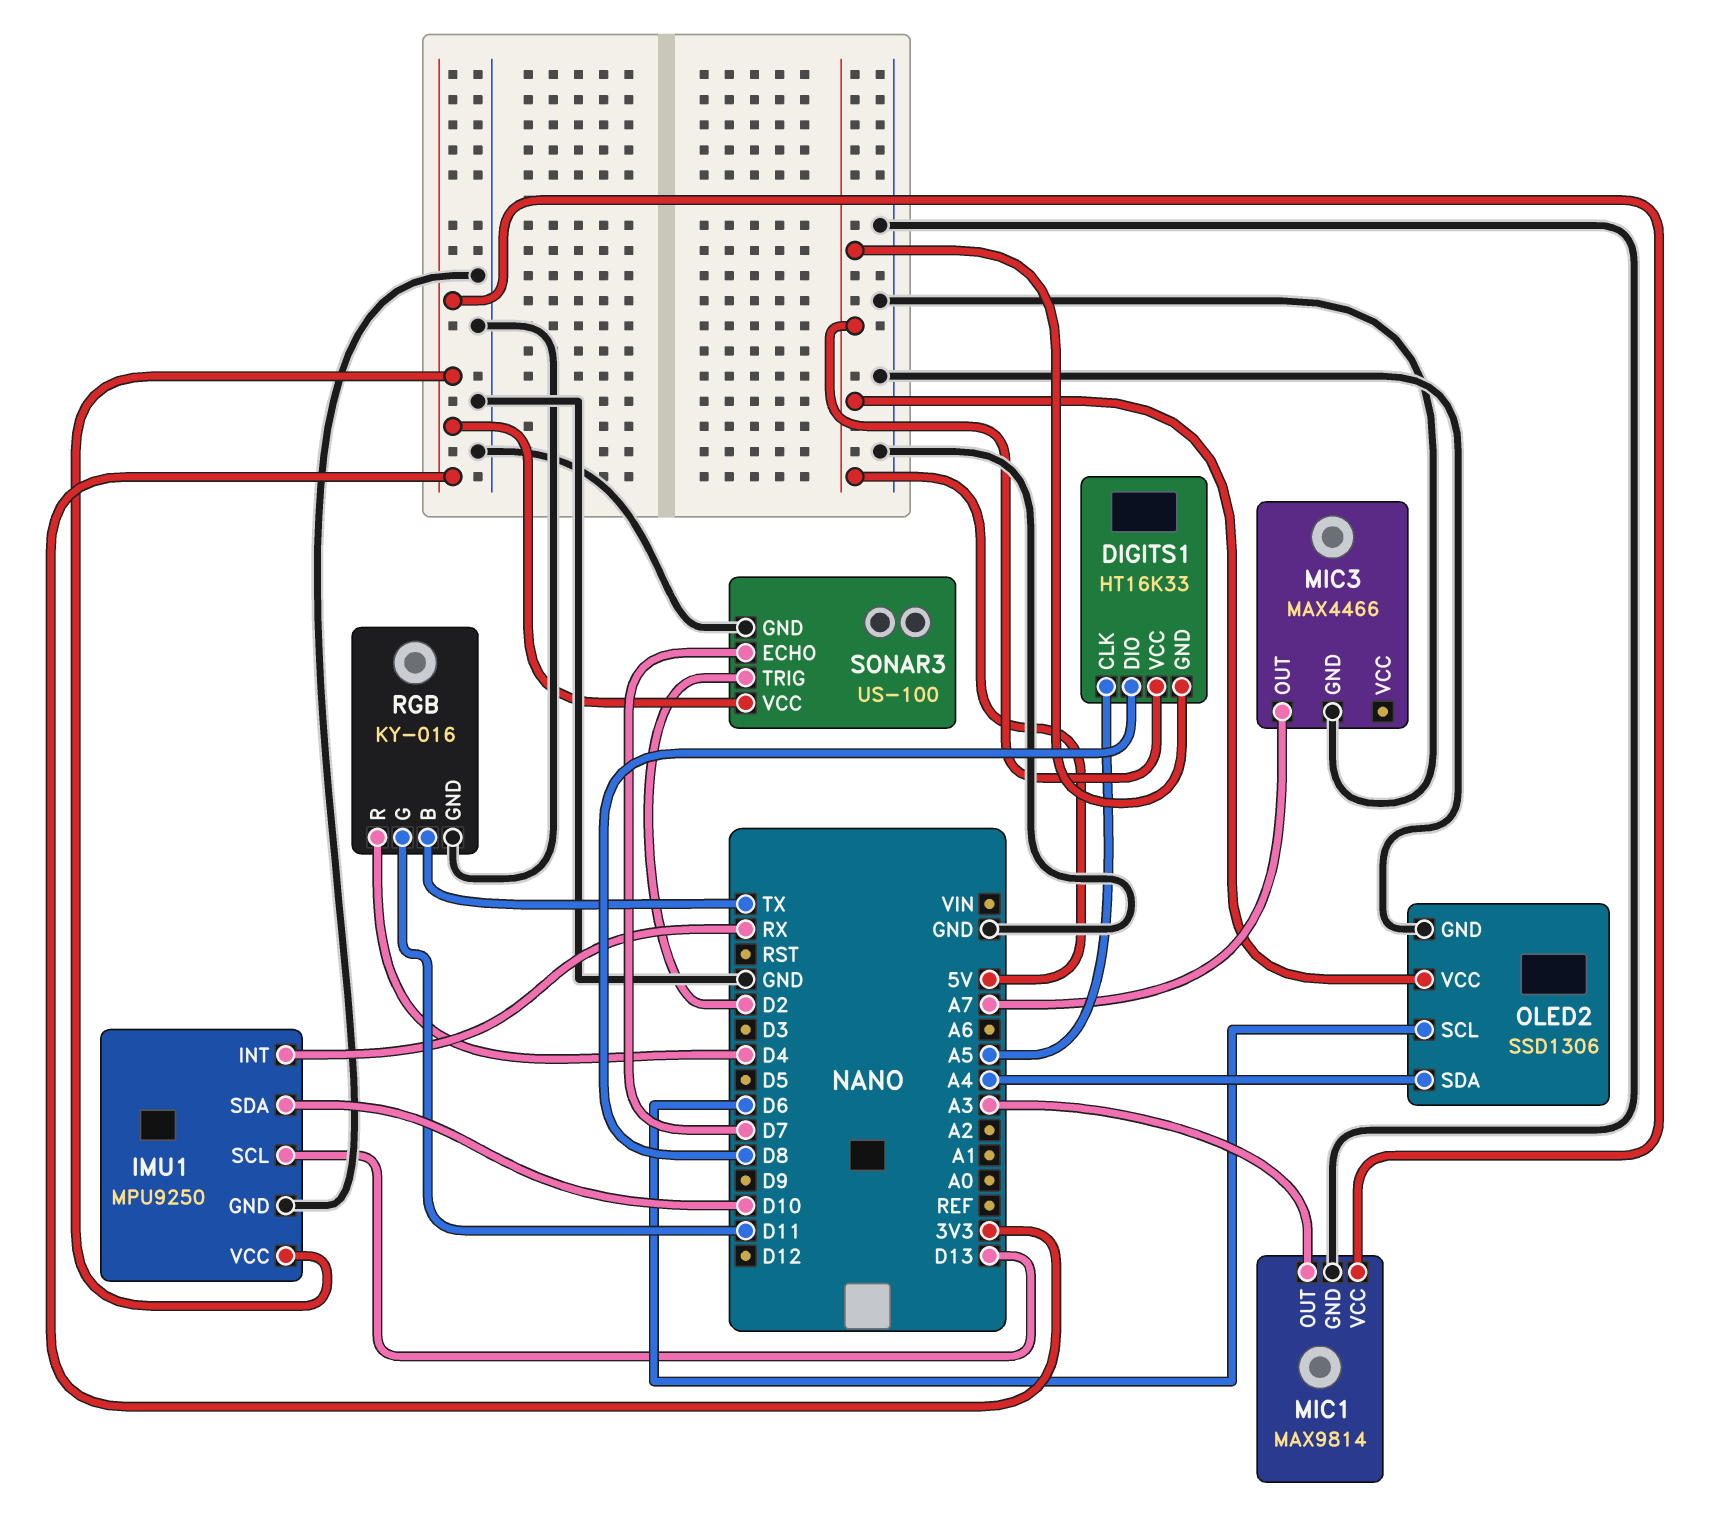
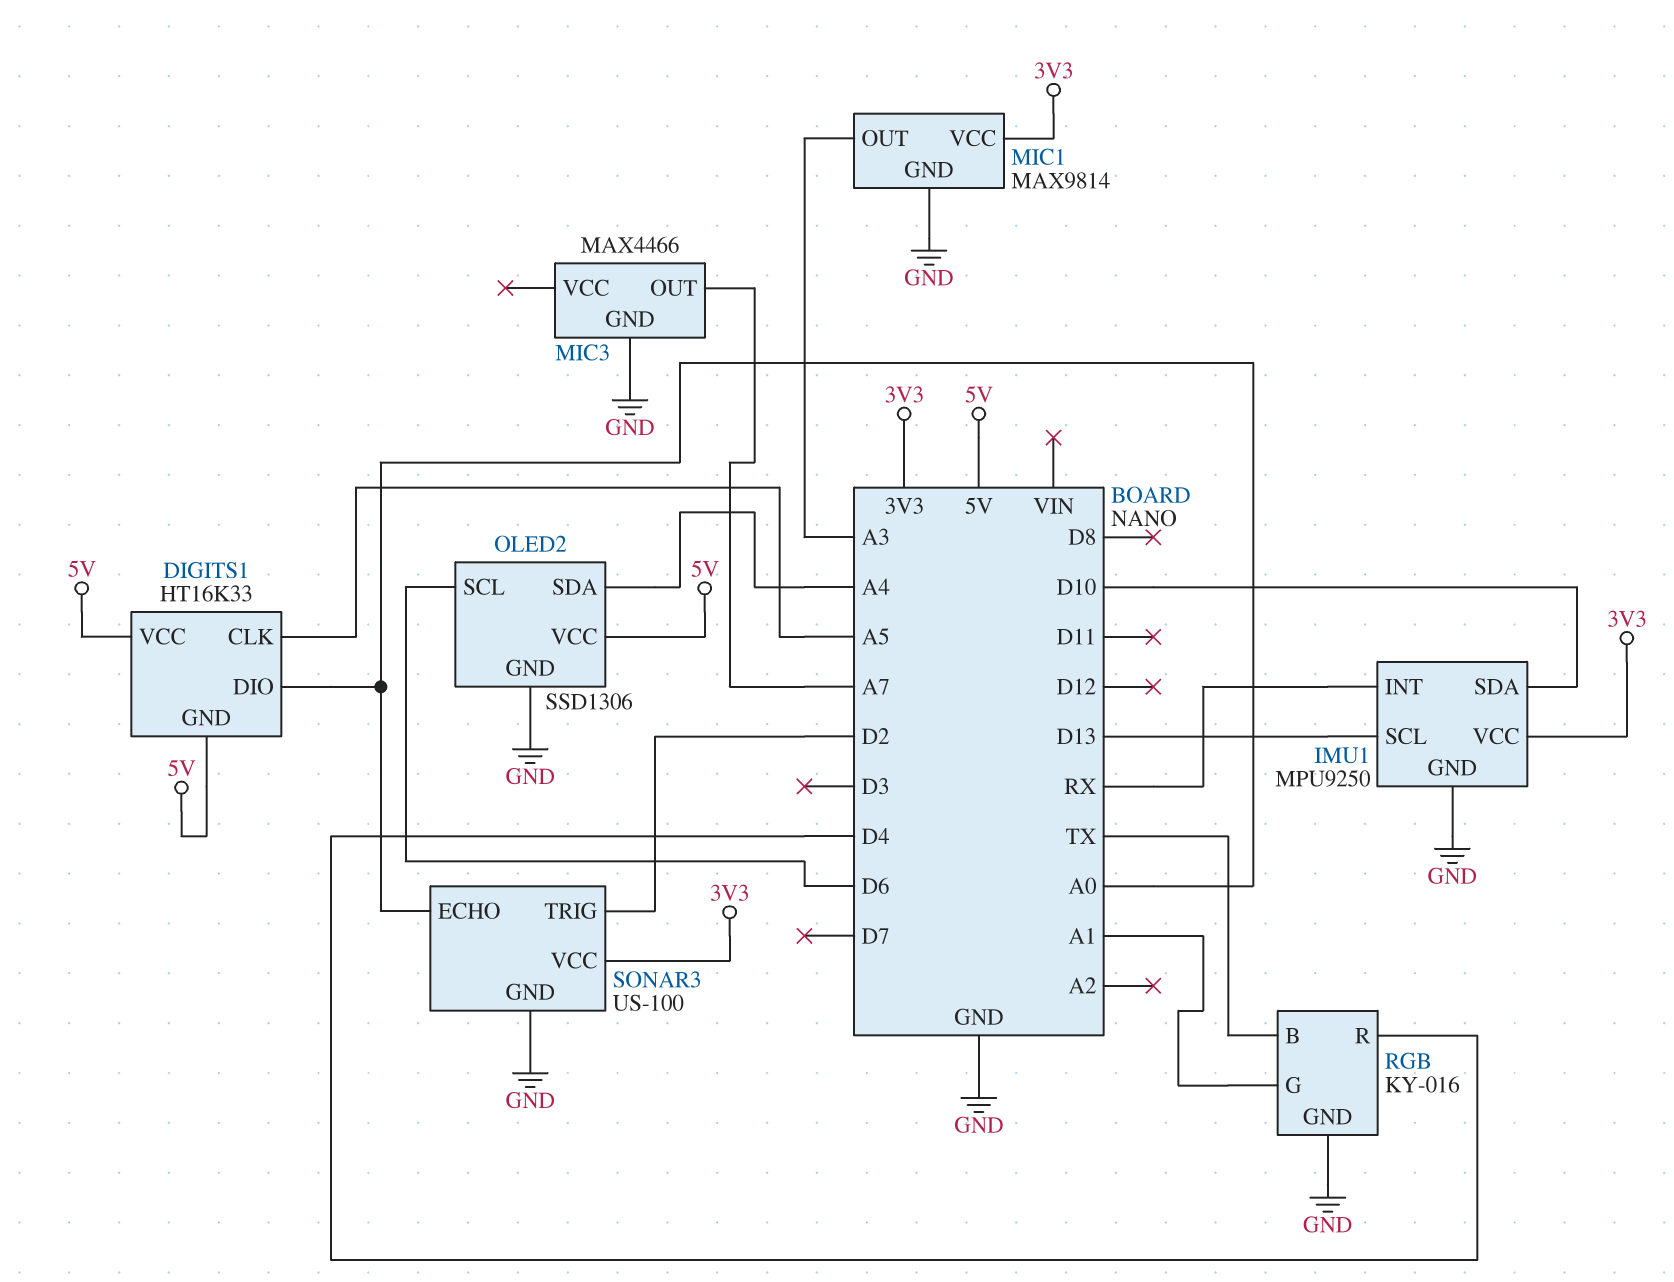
DIGITS1 pin DIO: D8 -> A0
RGB pin G: D11 -> A1
SONAR3 pin ECHO: D7 -> A0

